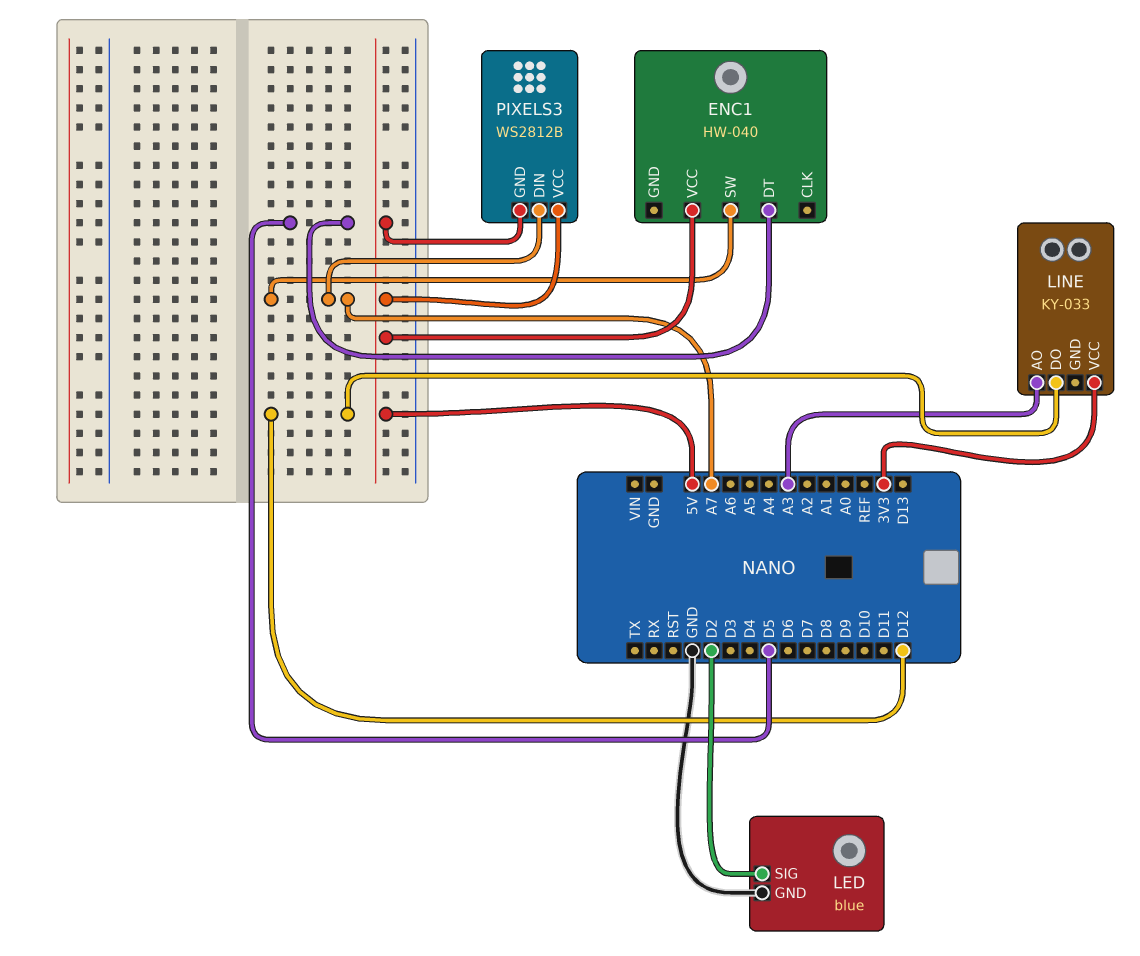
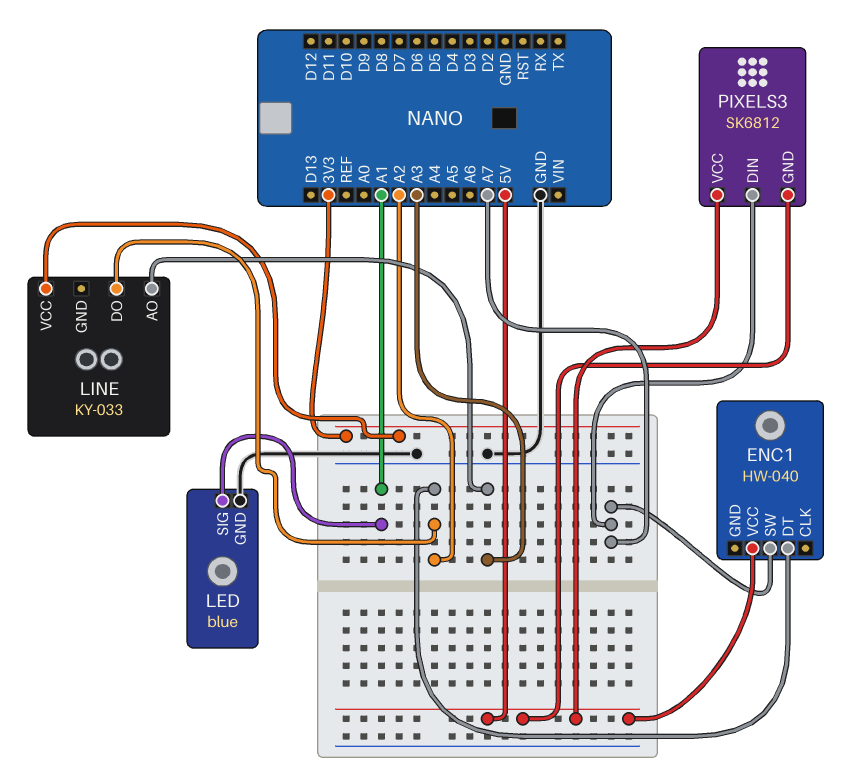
ENC1 pin DT: D5 -> A2
LED pin SIG: D2 -> A1
LINE pin DO: D12 -> A2
PIXELS3: WS2812B -> SK6812

